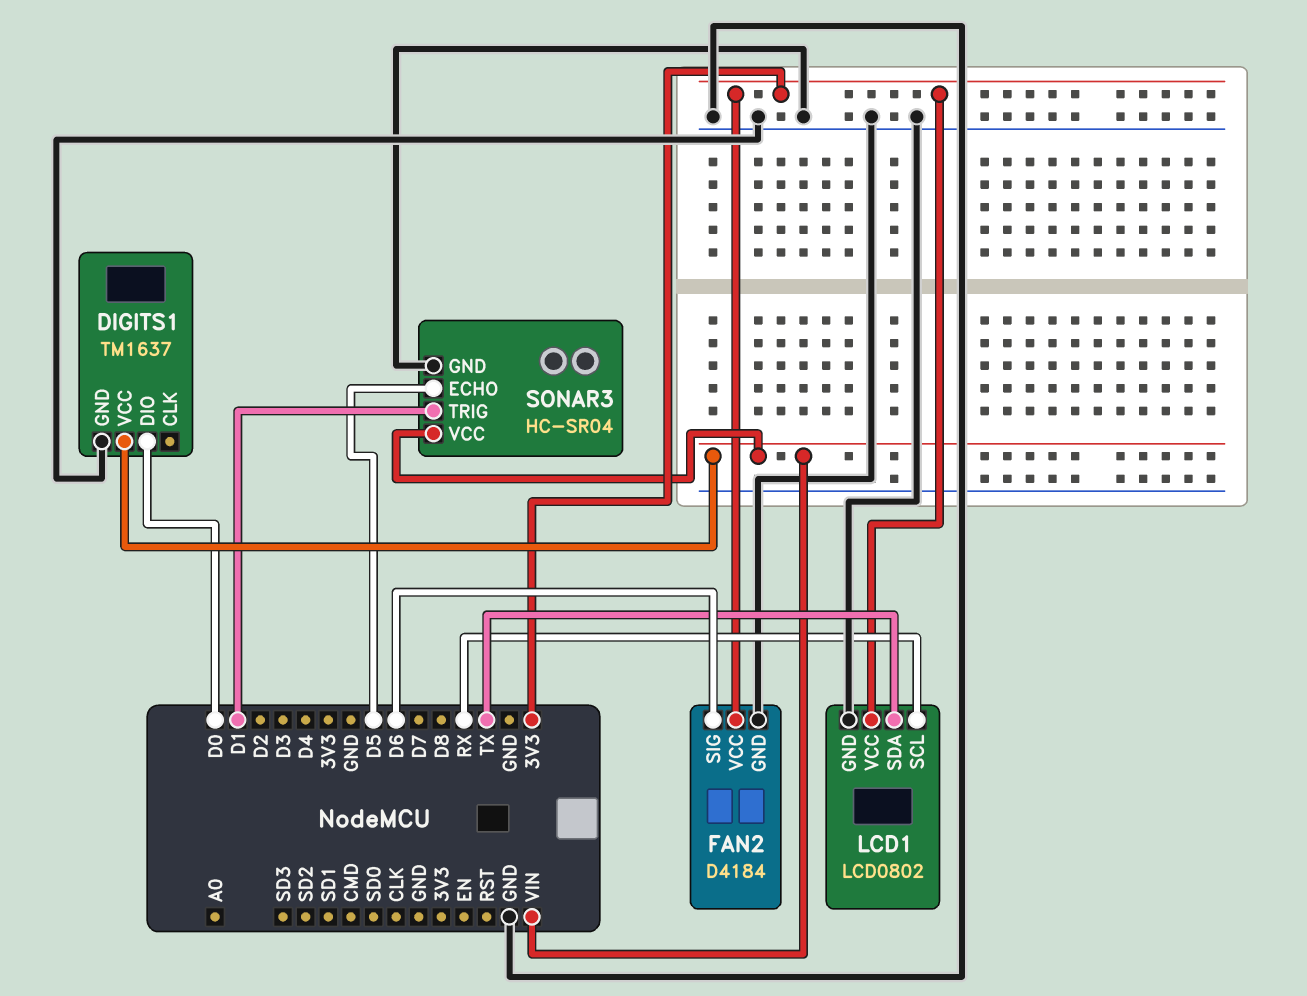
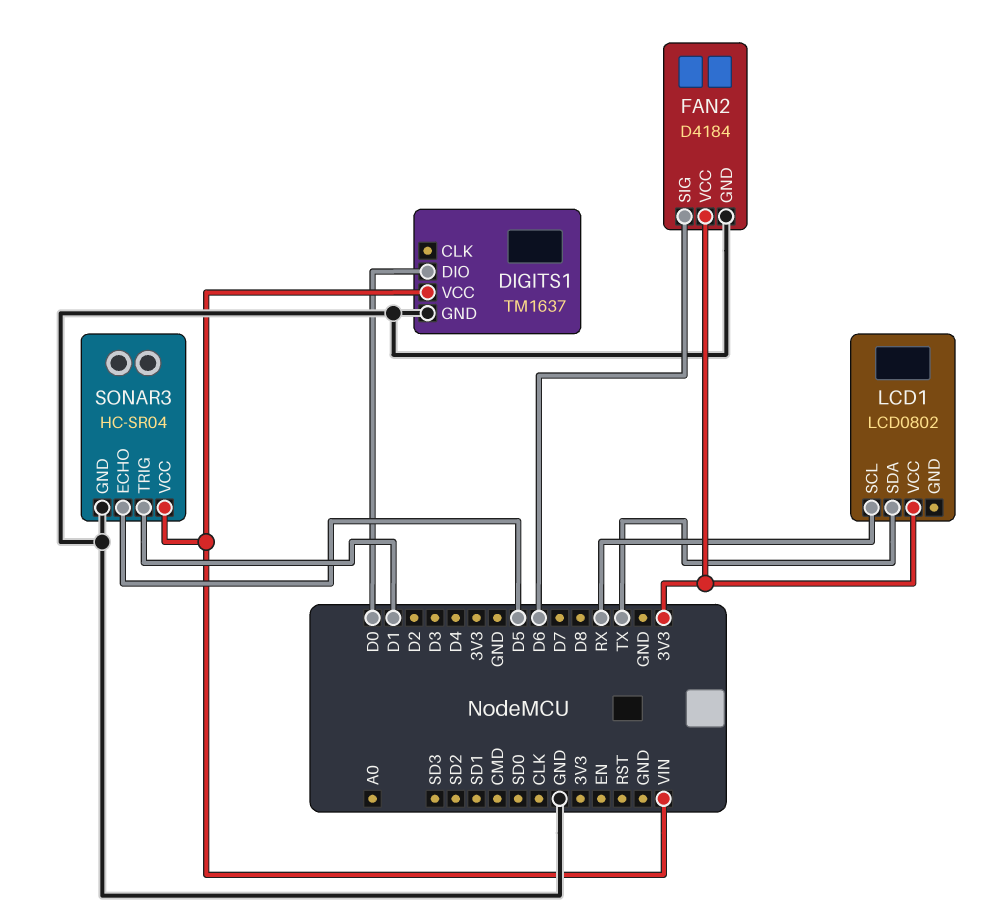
LCD1 pin GND: GND -> none

